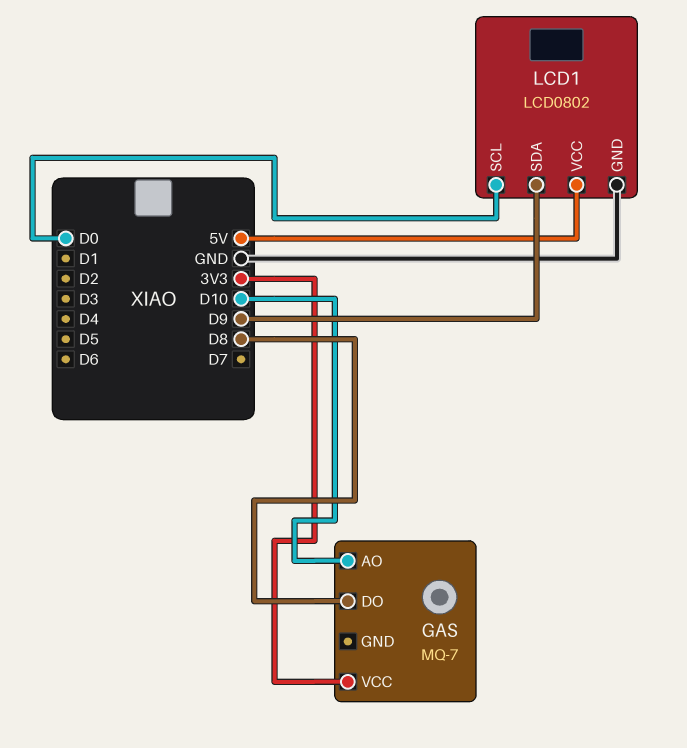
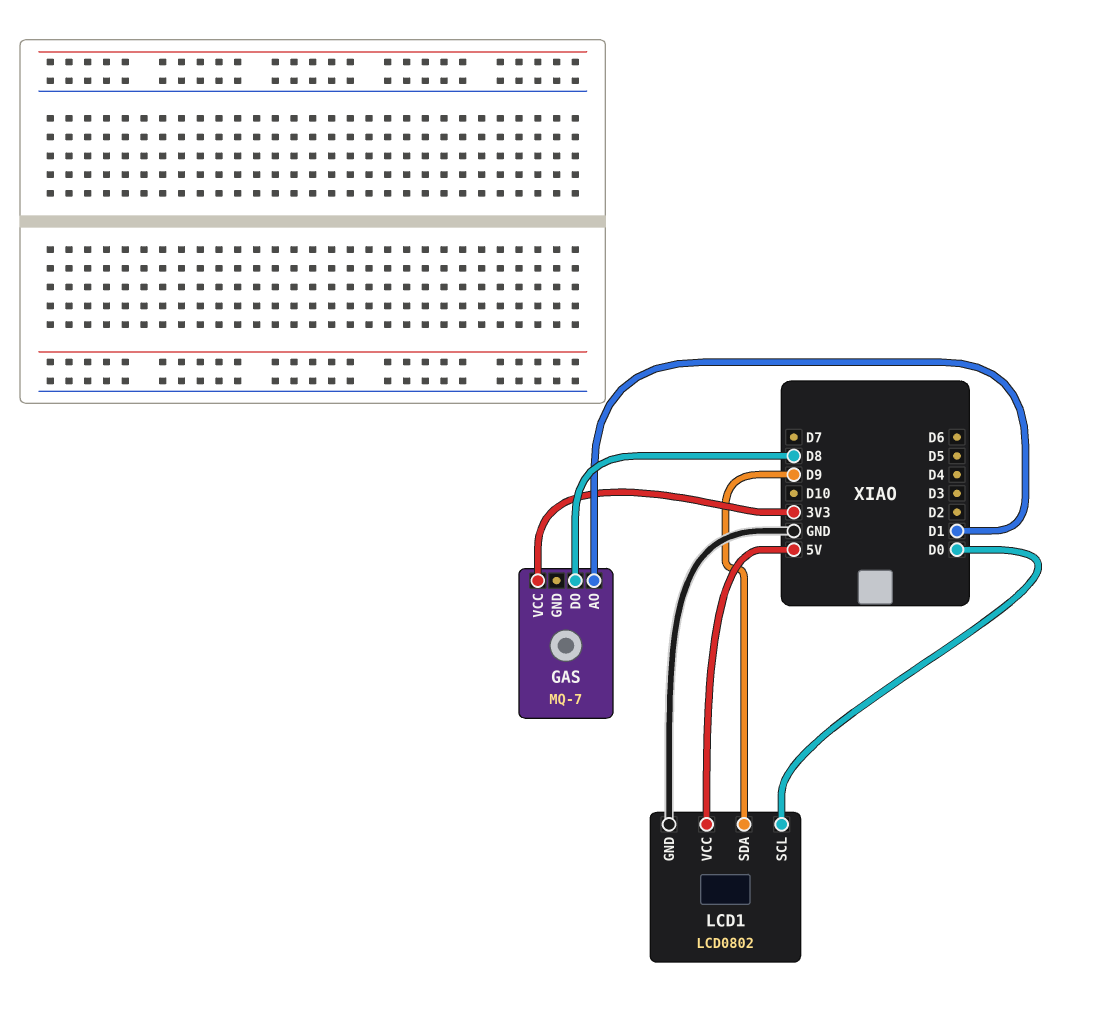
GAS pin AO: D10 -> D1

